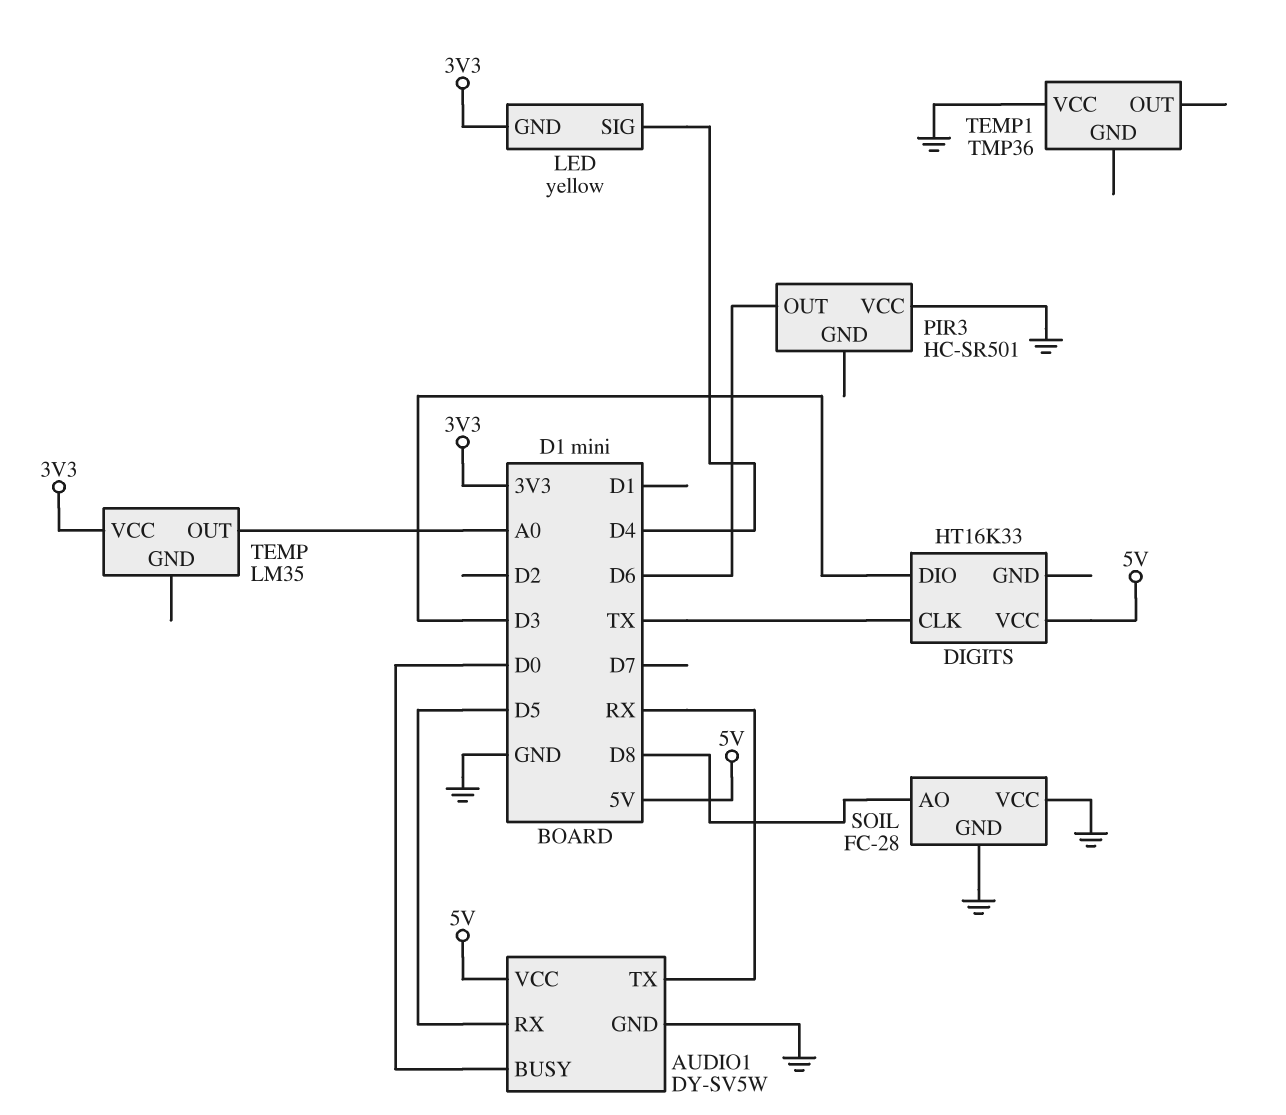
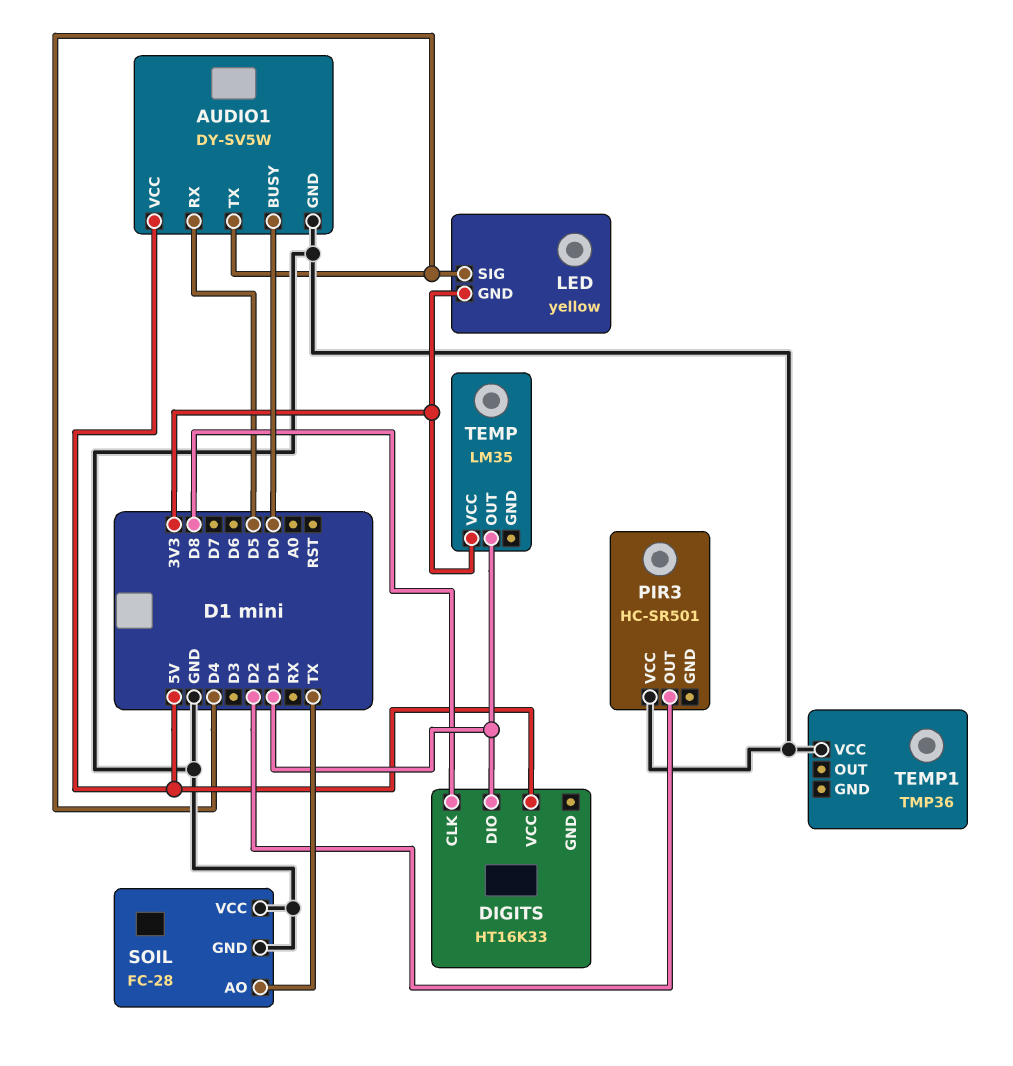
AUDIO1 pin TX: RX -> D4
DIGITS pin CLK: TX -> D8
DIGITS pin DIO: D3 -> D1
PIR3 pin OUT: D6 -> D2
SOIL pin AO: D8 -> TX
TEMP pin OUT: A0 -> D1

